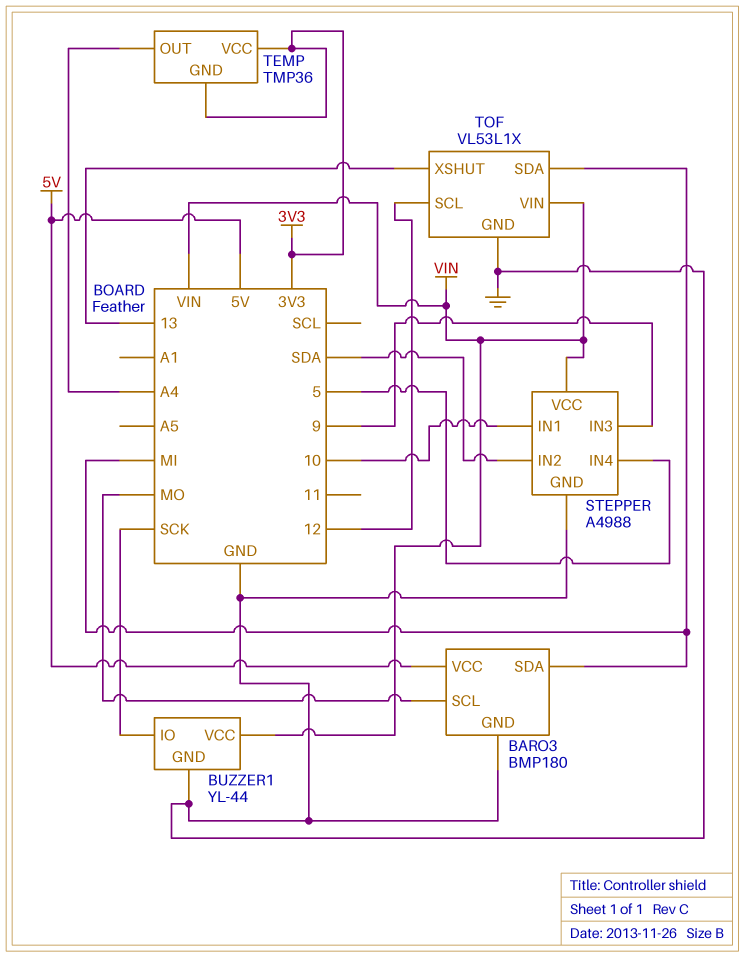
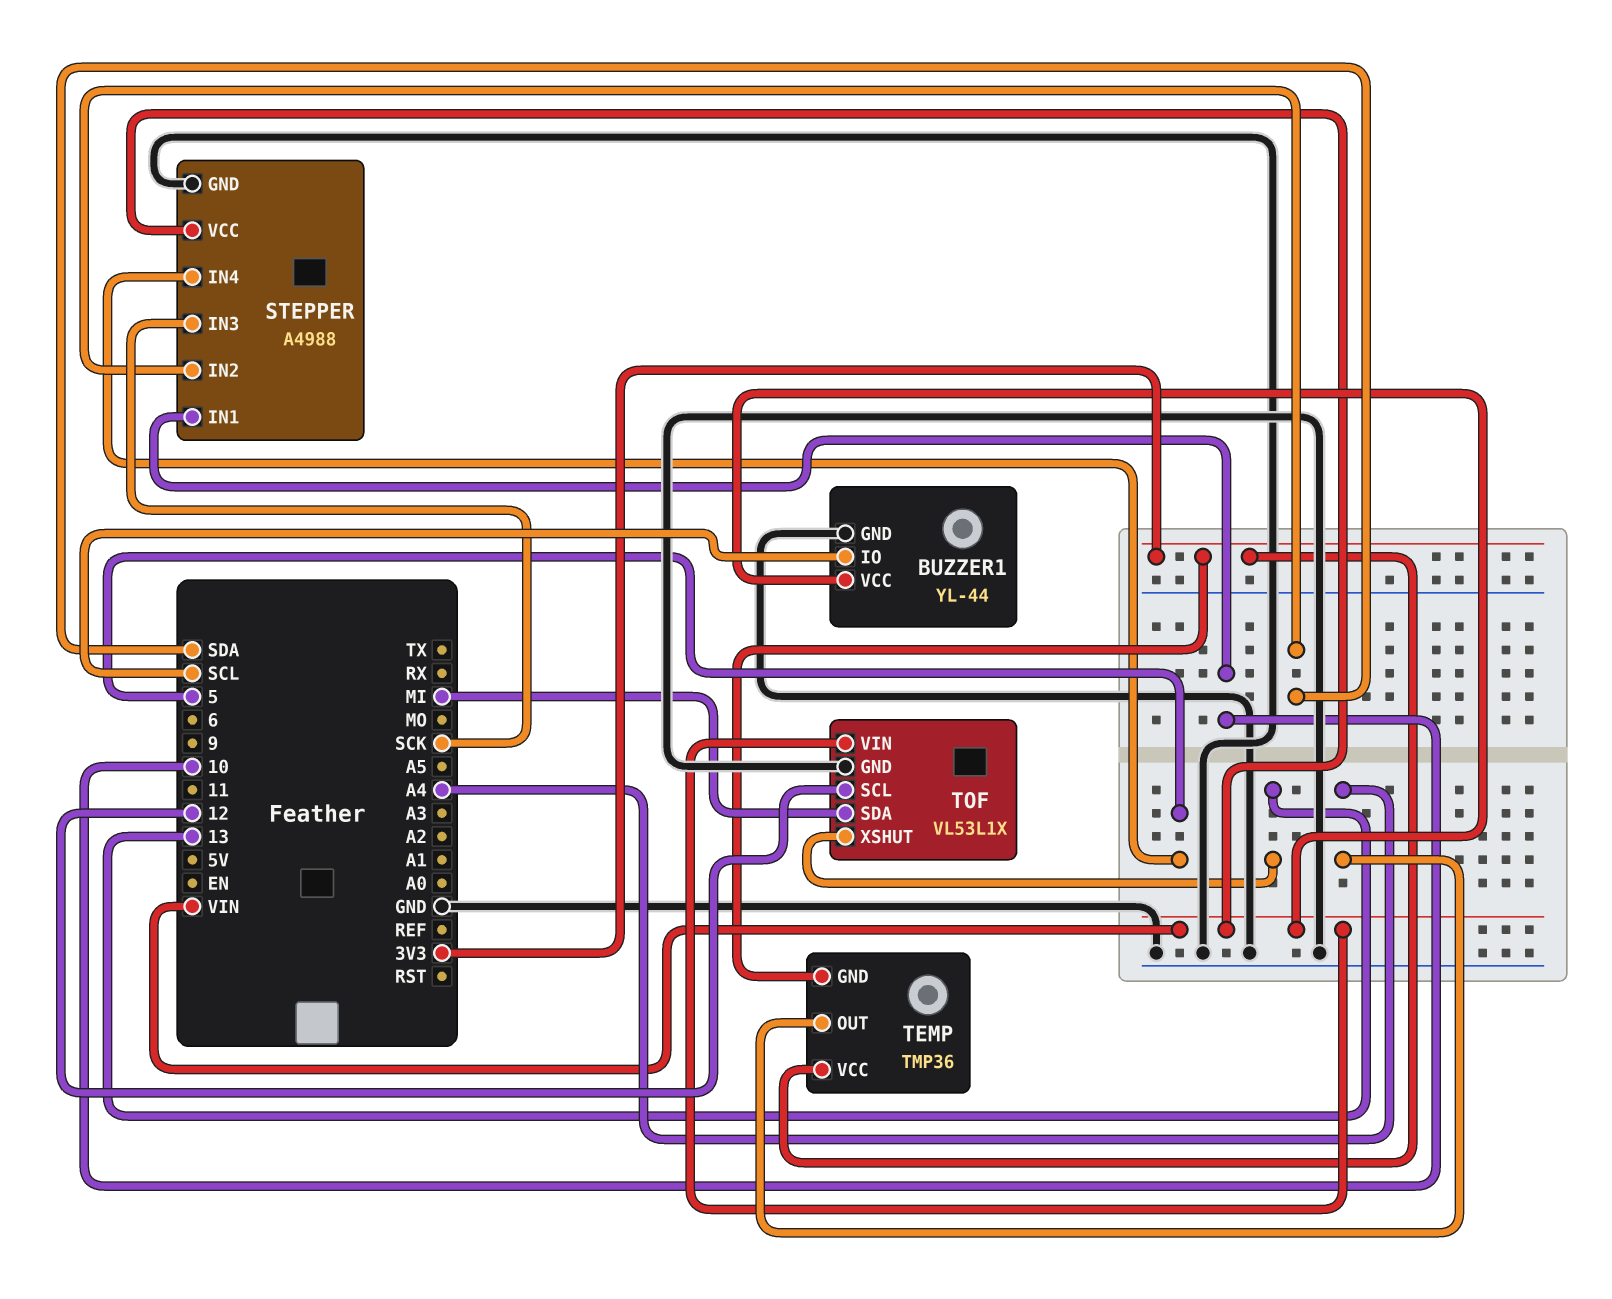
BARO3: BMP180 -> none
BARO3 pin GND: GND -> none
BARO3 pin SCL: MO -> none
BARO3 pin SDA: MI -> none
BARO3 pin VCC: 5V -> none
BUZZER1 pin IO: SCK -> SCL
STEPPER pin IN3: 9 -> SCK

